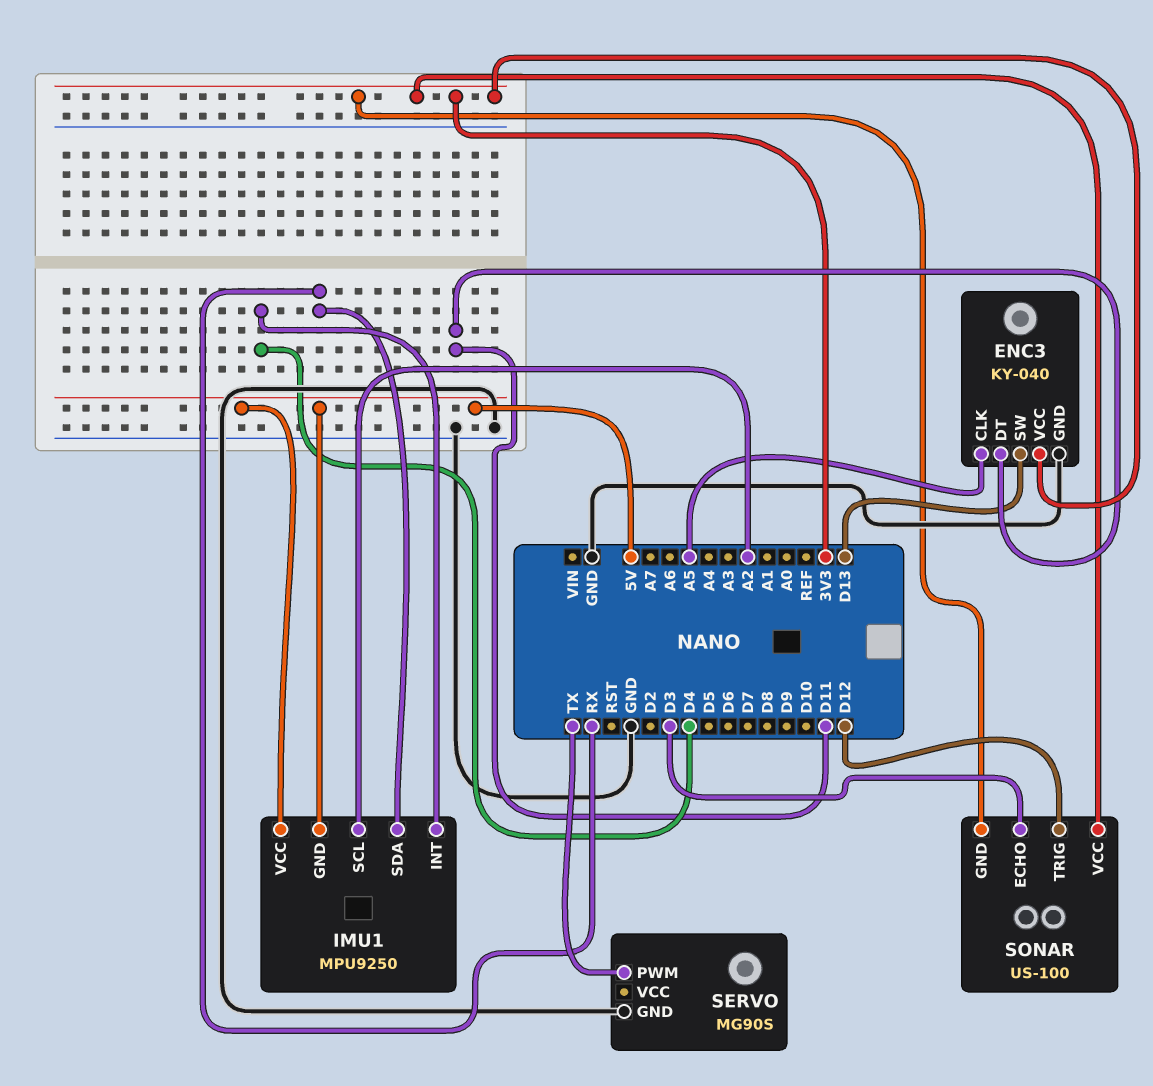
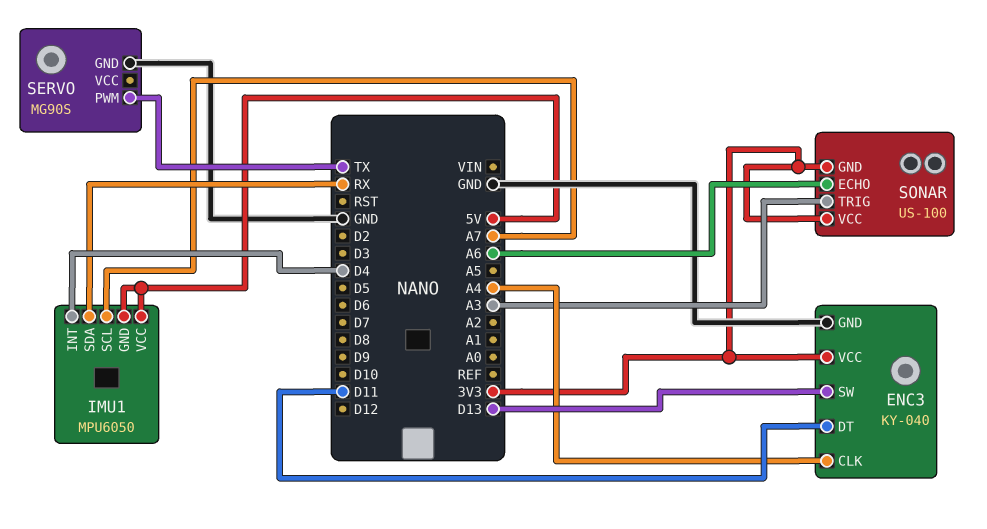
ENC3 pin CLK: A5 -> A4
IMU1: MPU9250 -> MPU6050
IMU1 pin SCL: A2 -> A7
SONAR pin ECHO: D3 -> A6
SONAR pin TRIG: D12 -> A3

